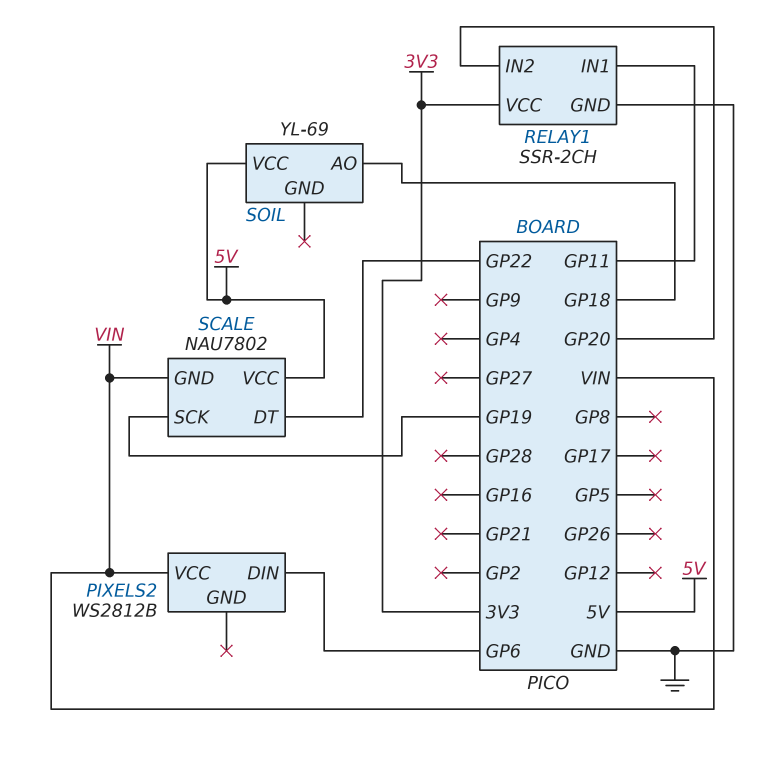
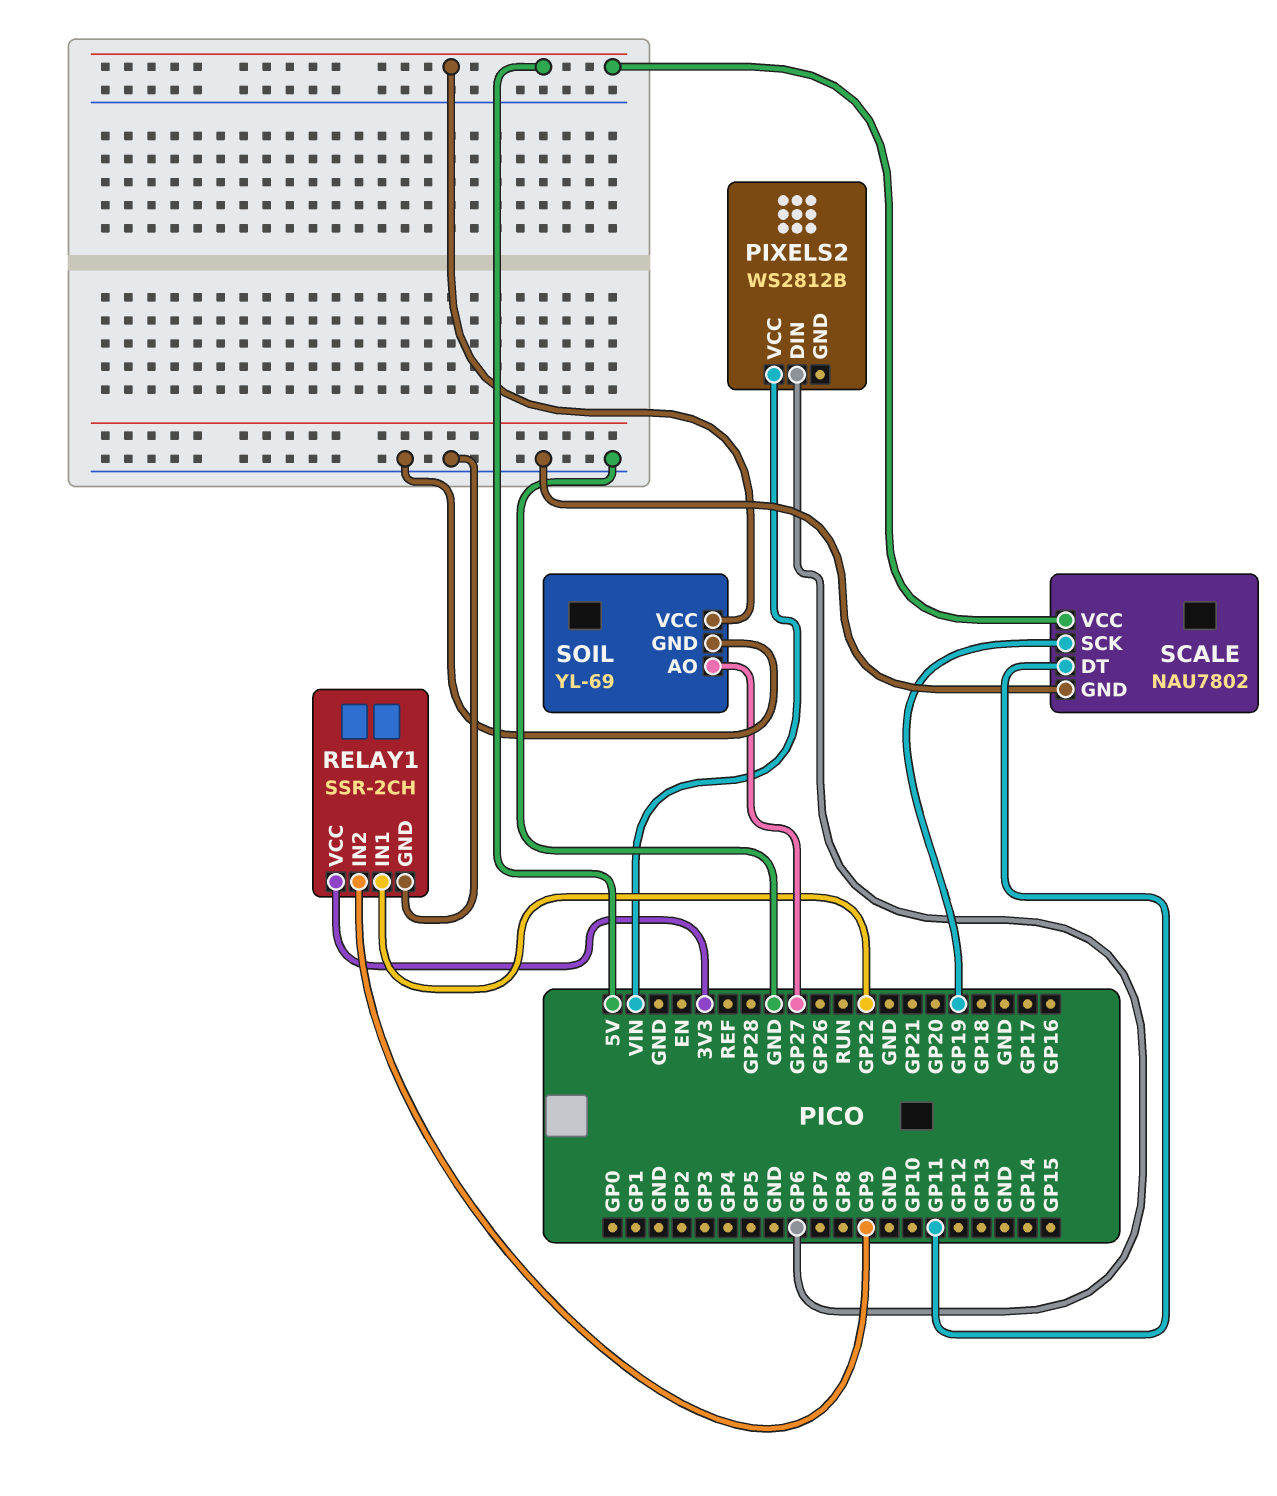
RELAY1 pin IN1: GP11 -> GP22
RELAY1 pin IN2: GP20 -> GP9
SCALE pin DT: GP22 -> GP11
SCALE pin GND: VIN -> GND
SOIL pin AO: GP18 -> GP27
SOIL pin GND: none -> GND

